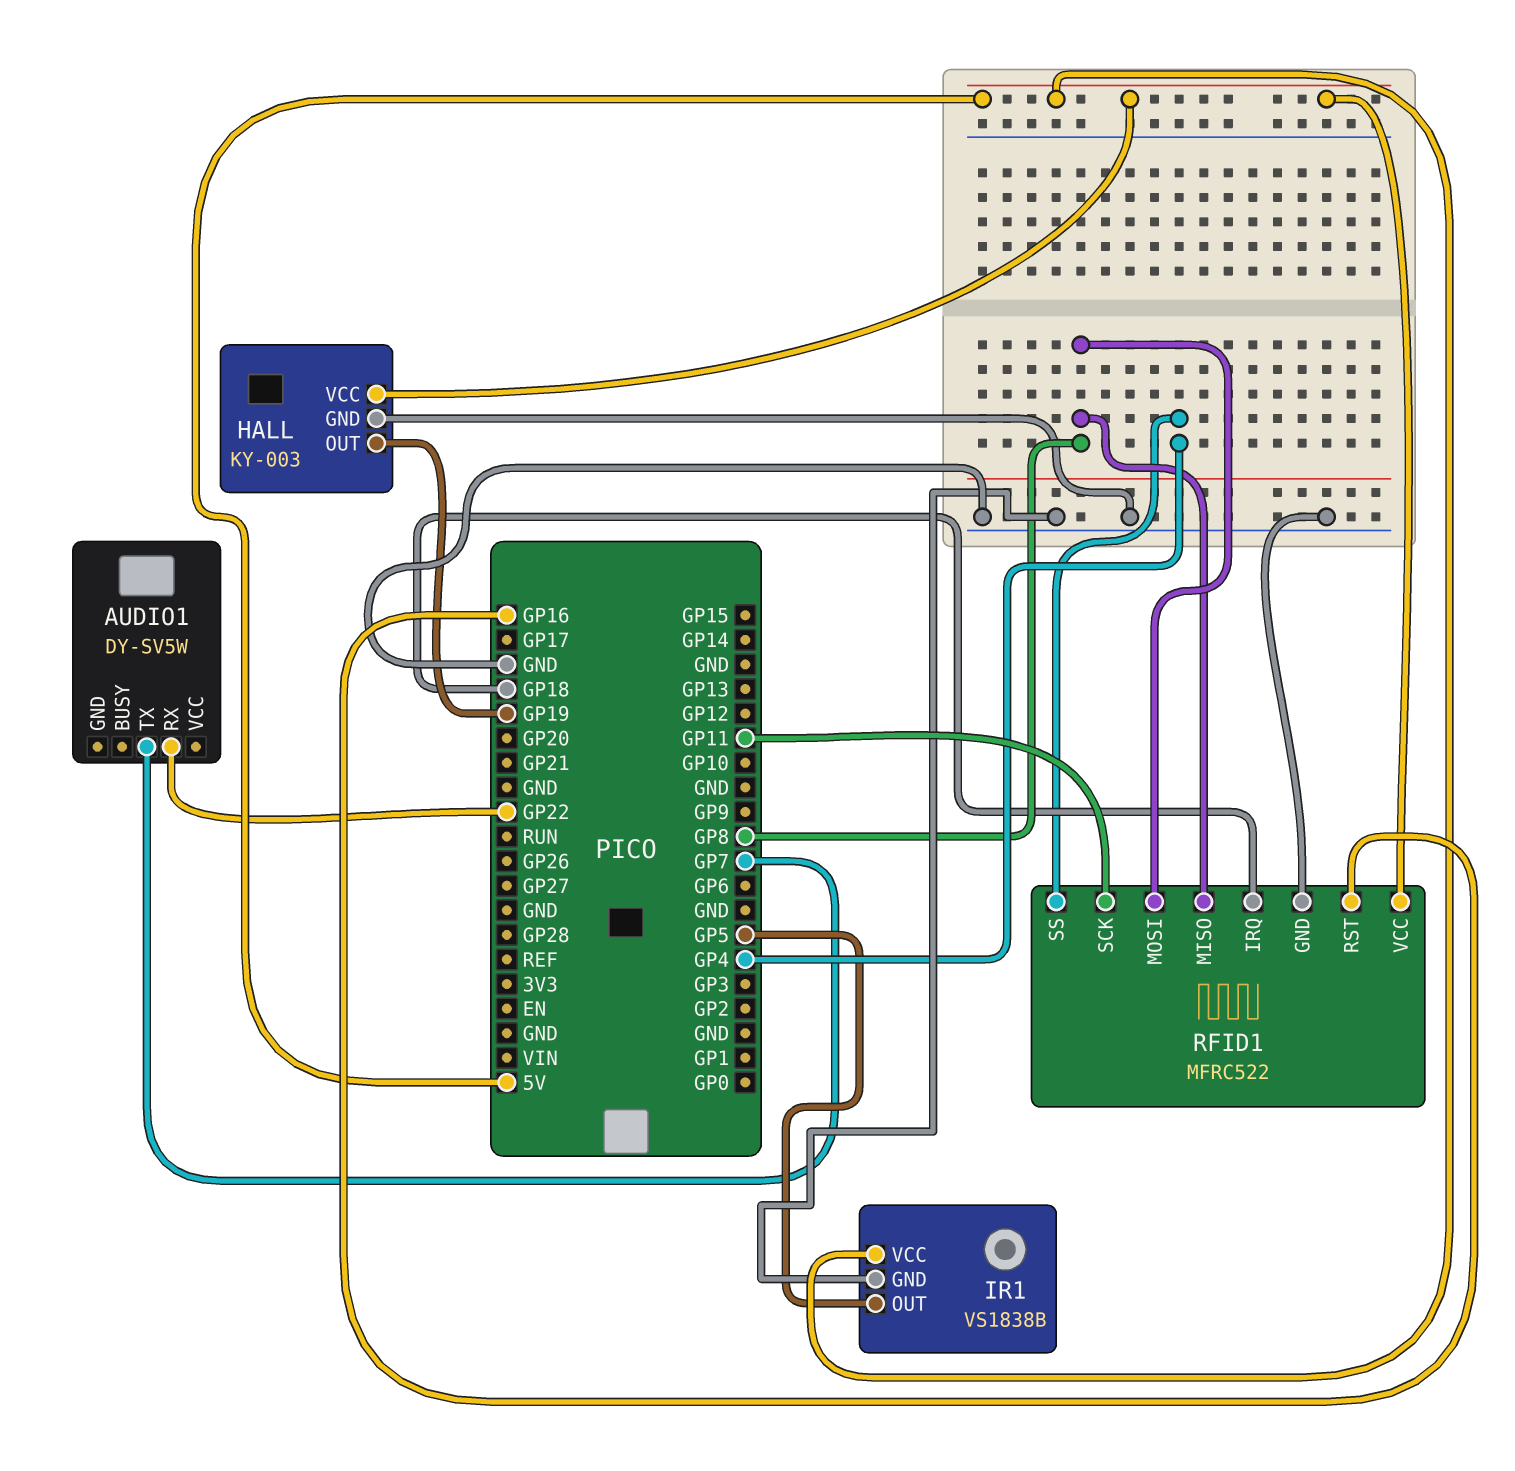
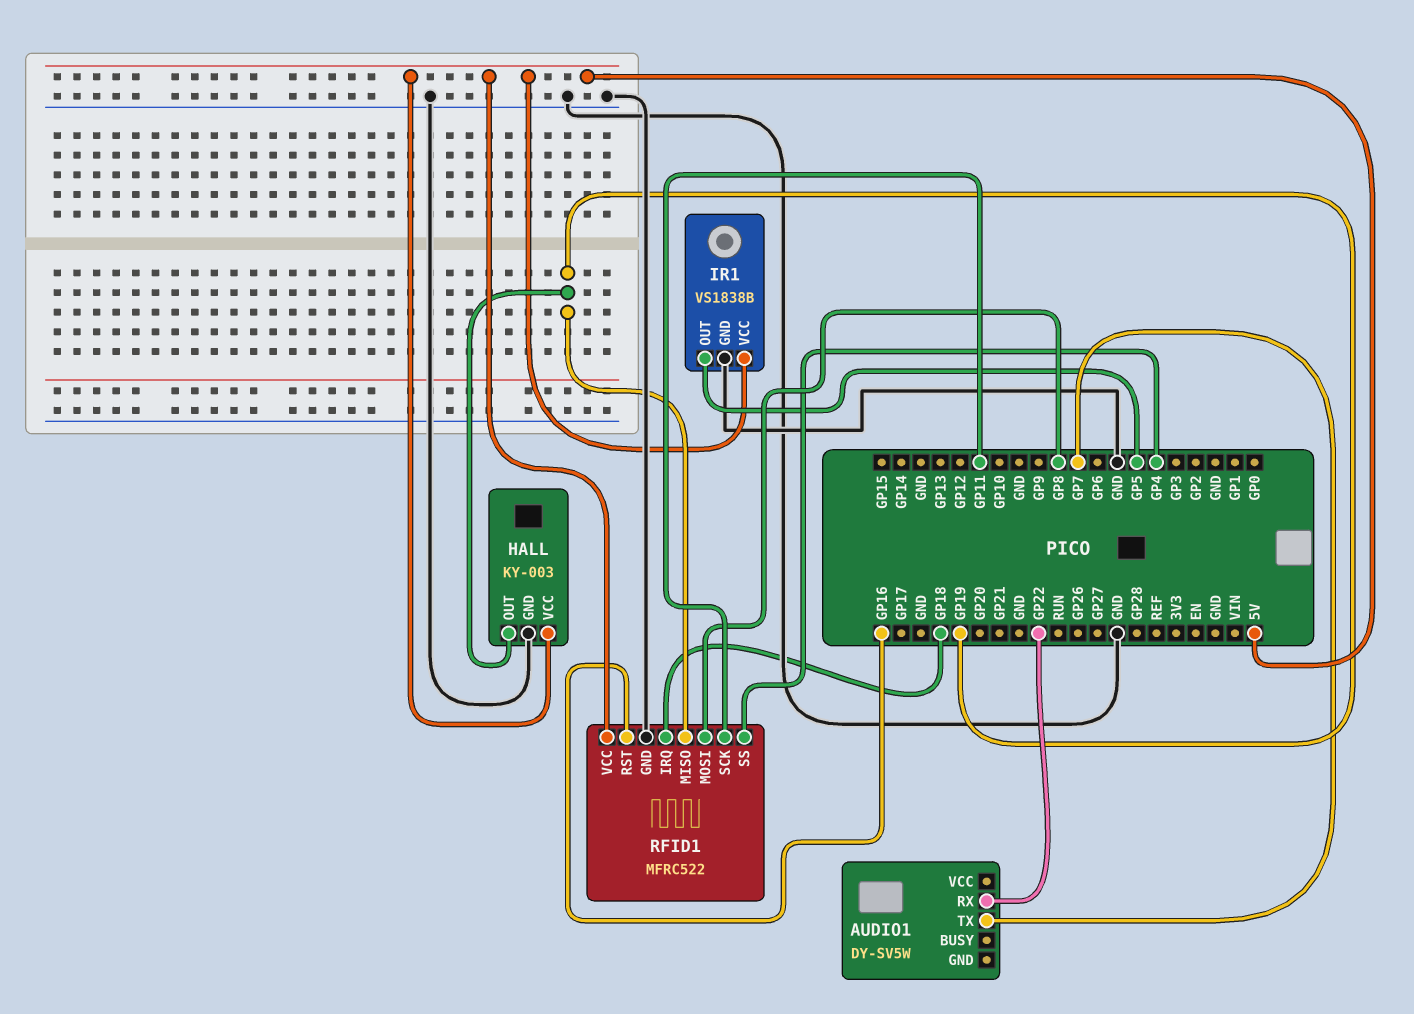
RFID1 pin MISO: GP8 -> GP19

